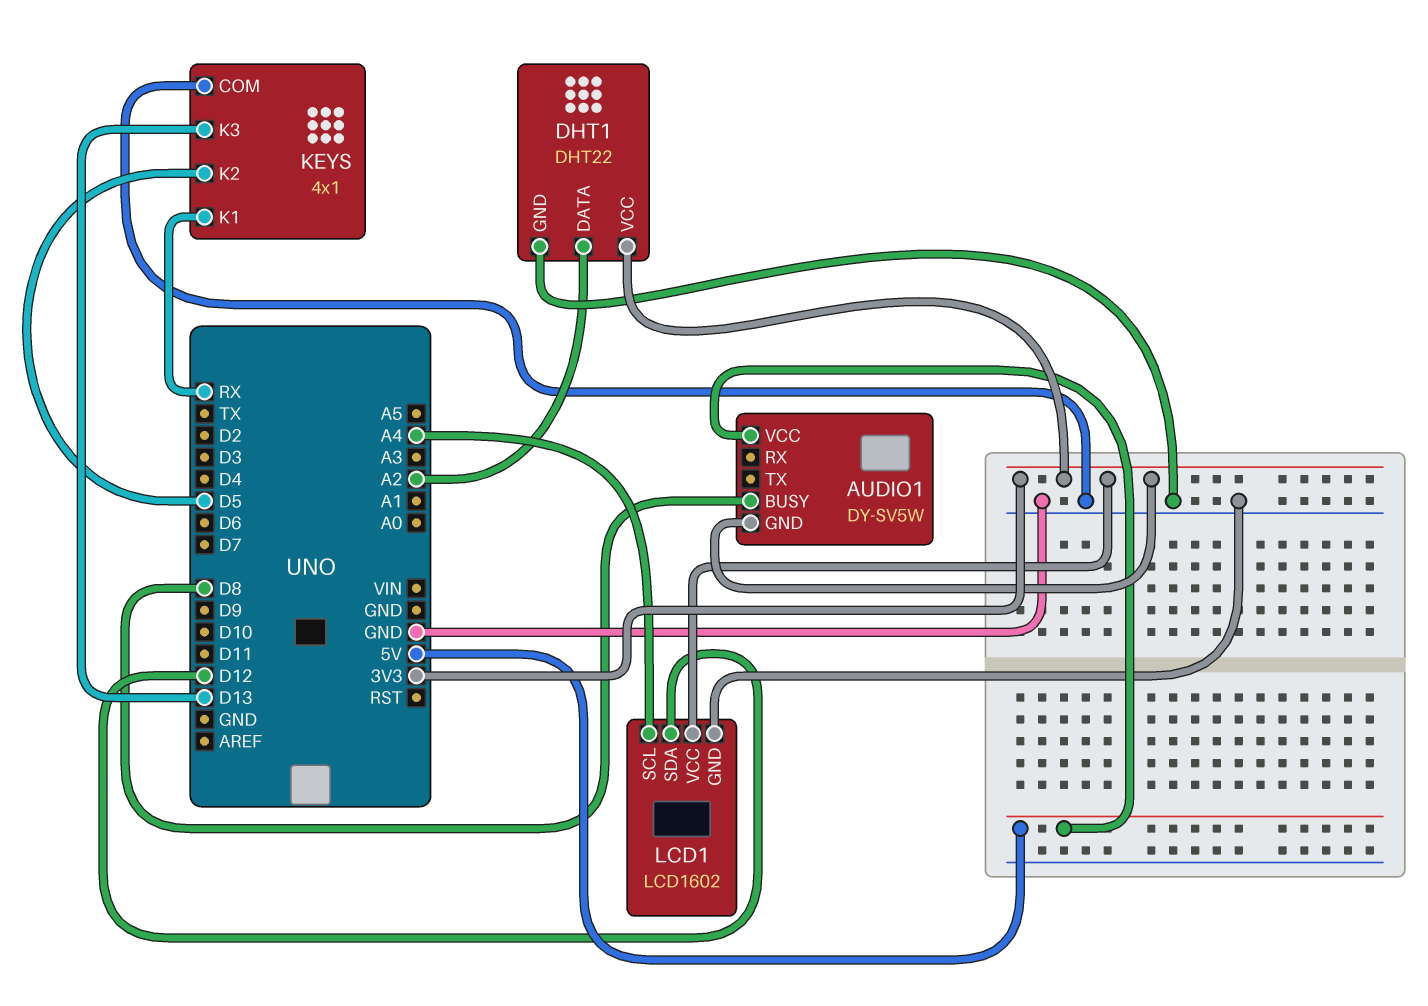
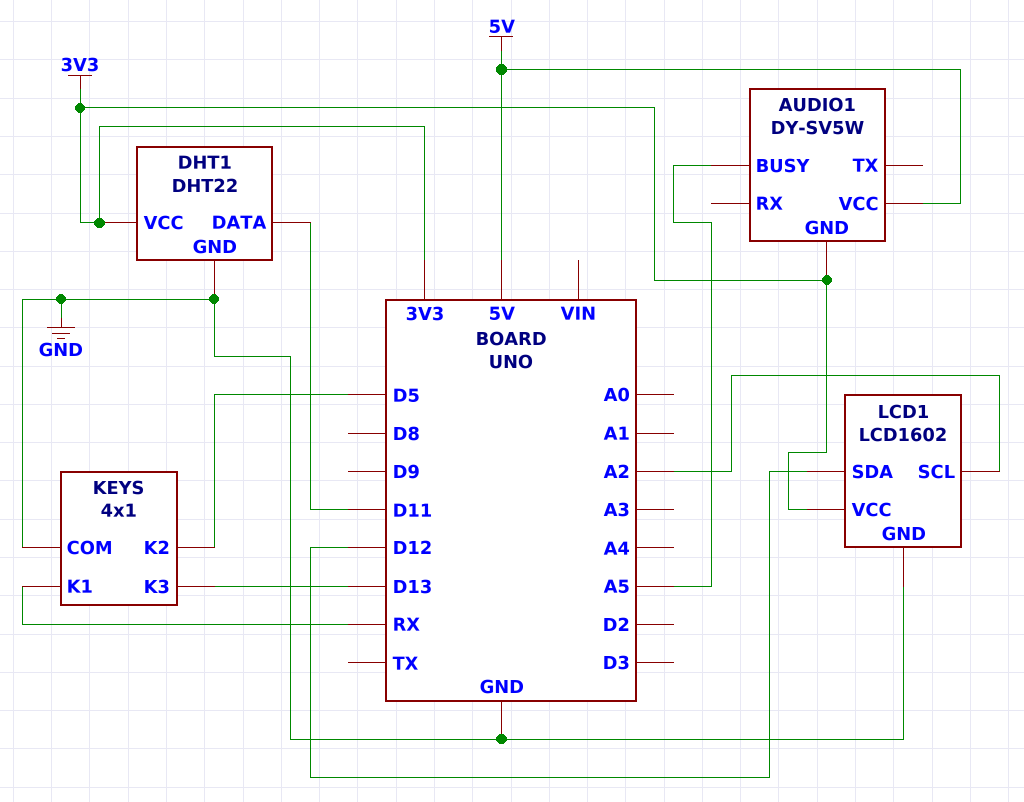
AUDIO1 pin BUSY: D8 -> A5
DHT1 pin DATA: A2 -> D11
LCD1 pin SCL: A4 -> A2

